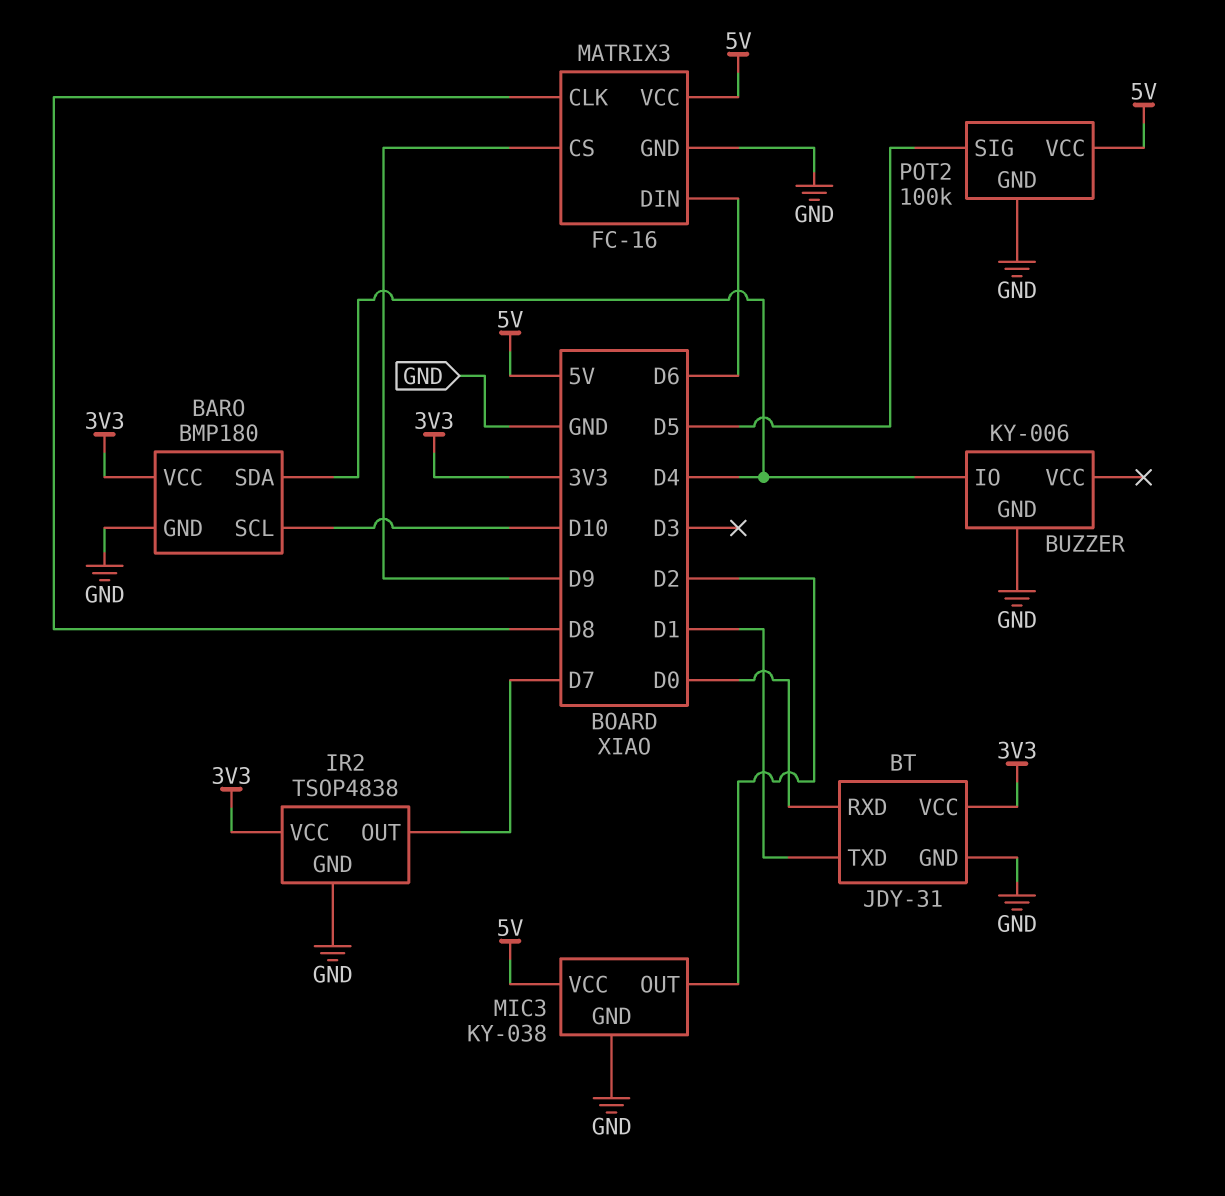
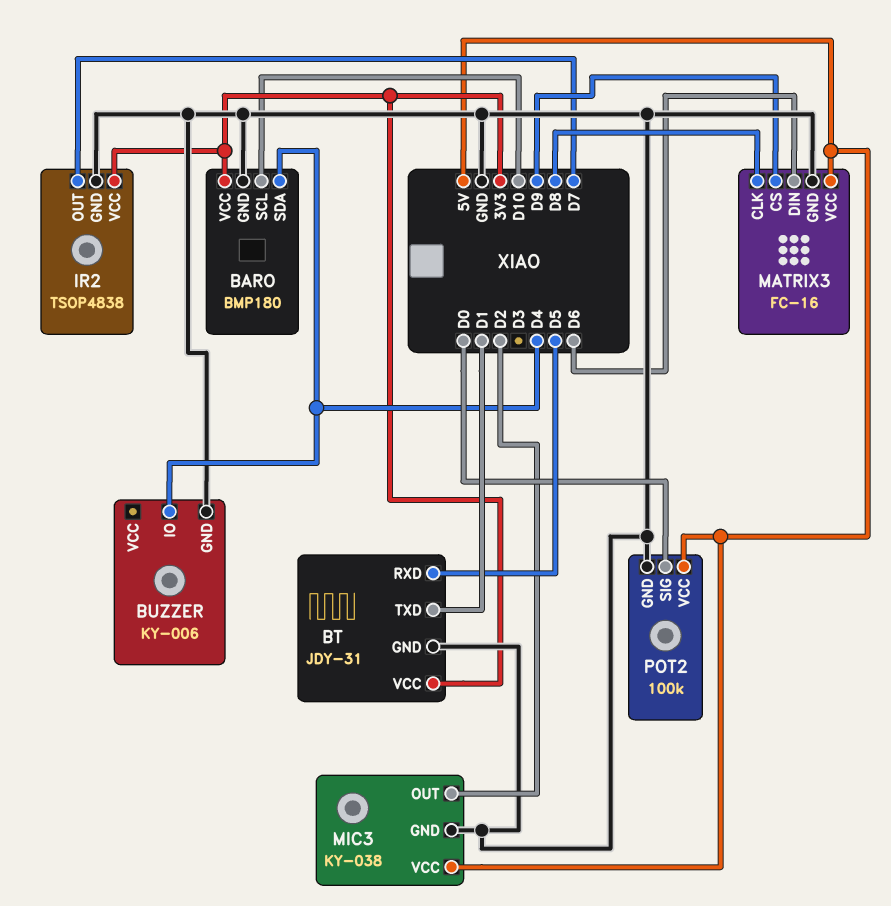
BT pin RXD: D0 -> D5
POT2 pin SIG: D5 -> D0

